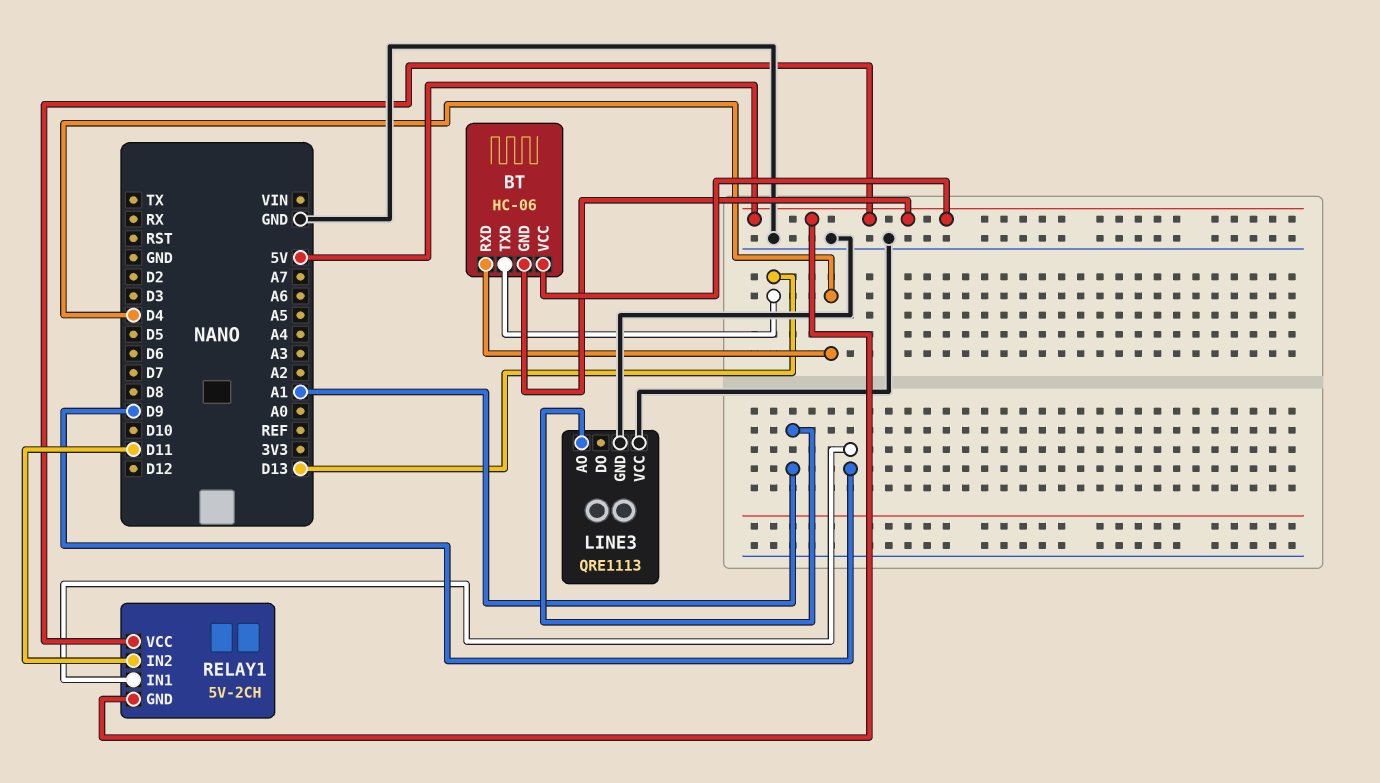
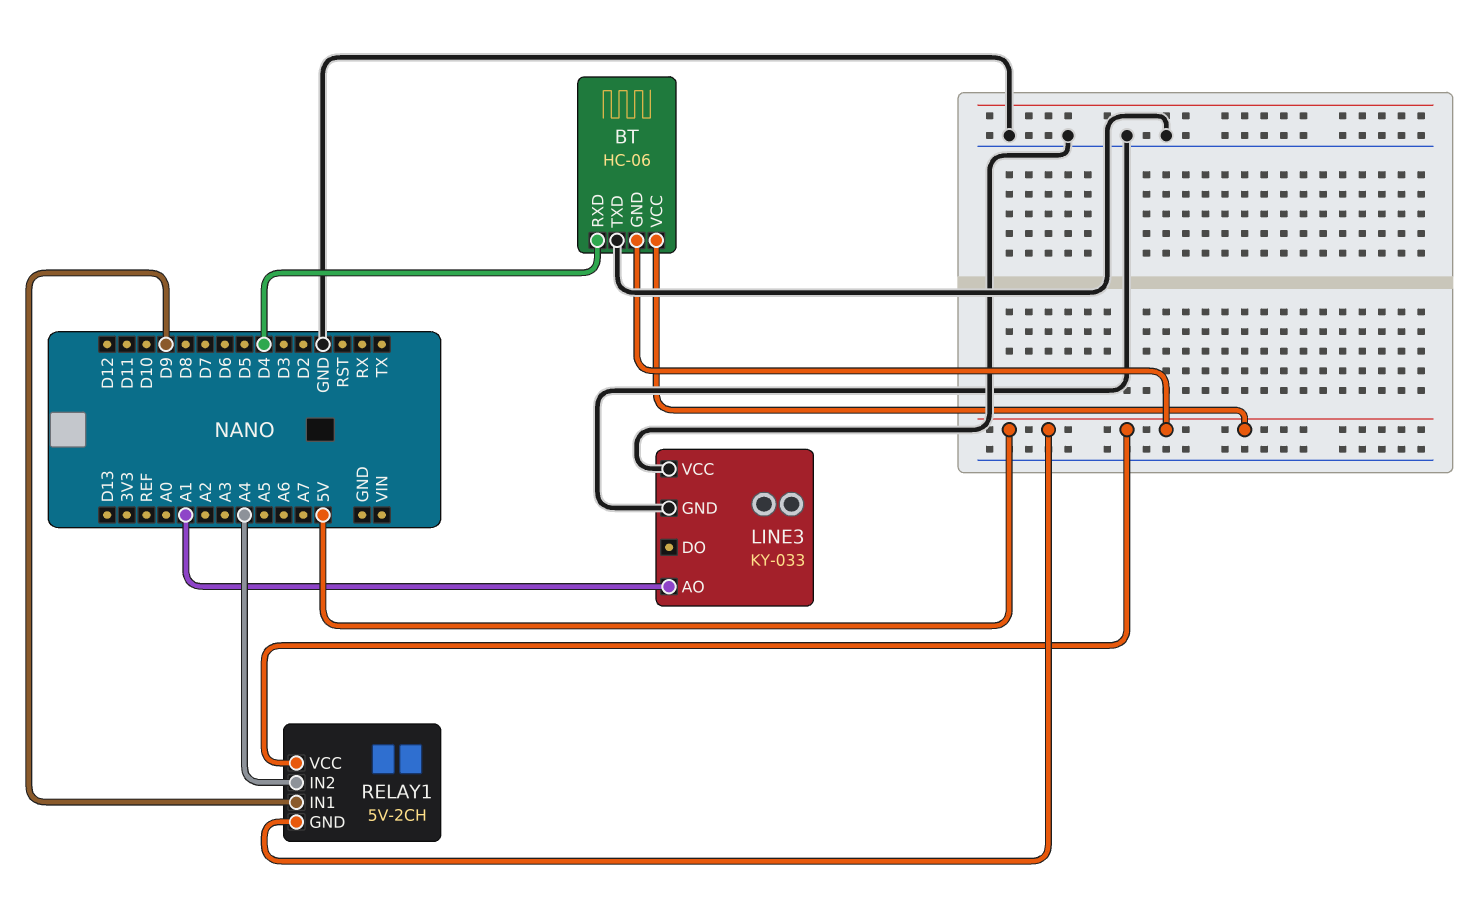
BT pin TXD: D13 -> GND
LINE3: QRE1113 -> KY-033
RELAY1 pin IN2: D11 -> A4

